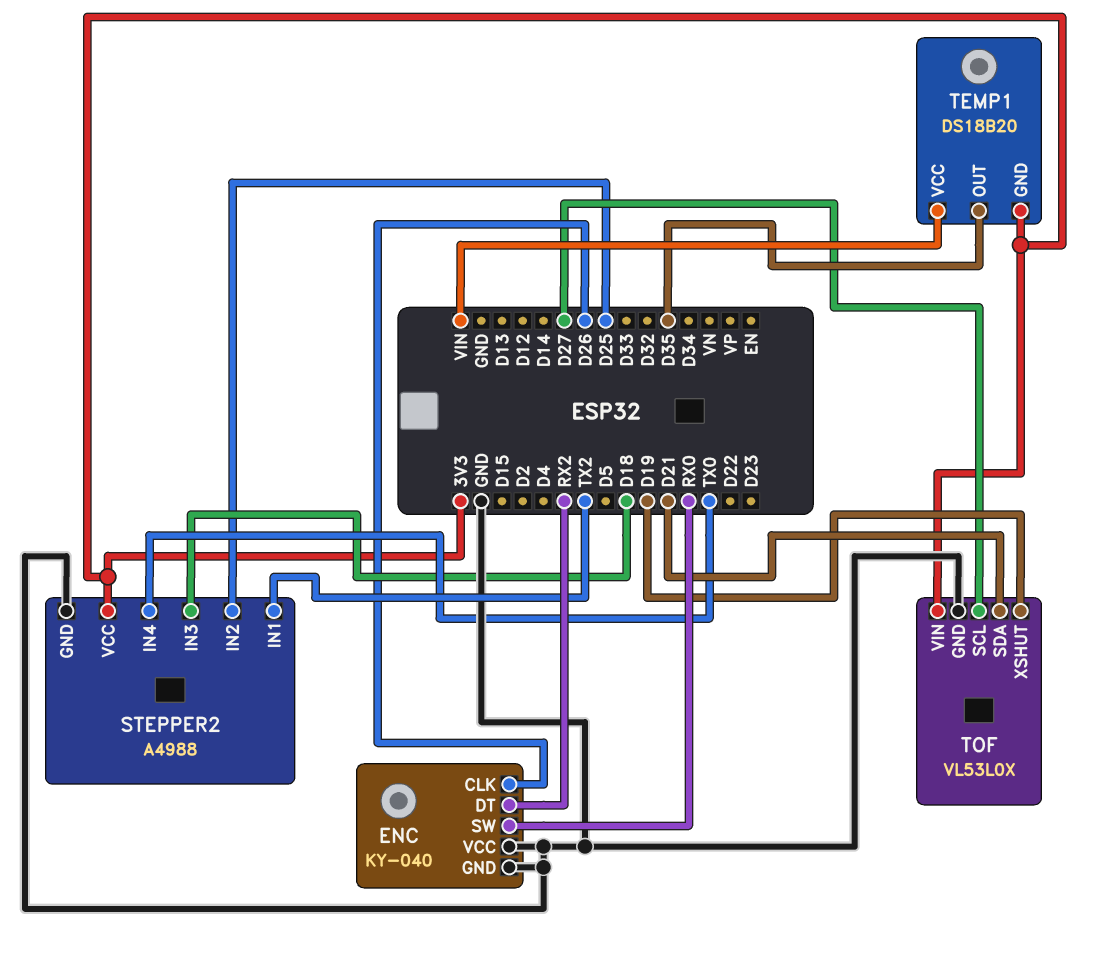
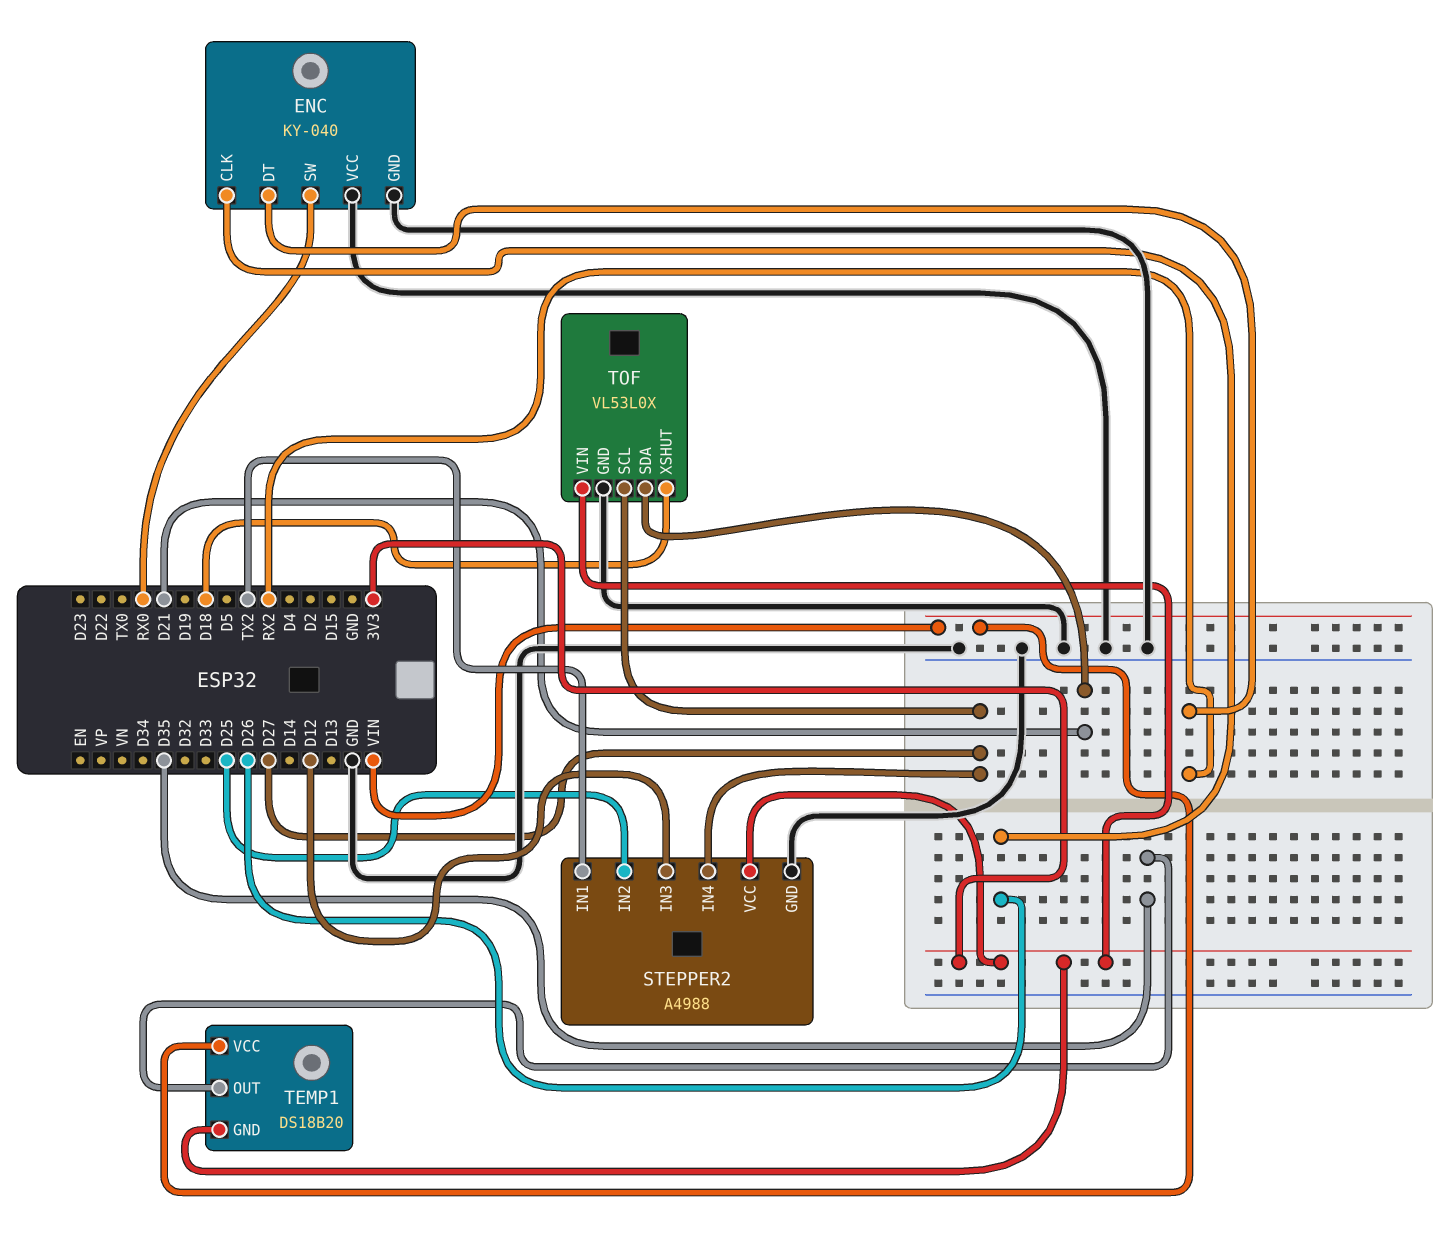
STEPPER2 pin IN3: D18 -> D12
STEPPER2 pin IN4: TX0 -> D27
TOF pin XSHUT: D19 -> D18

